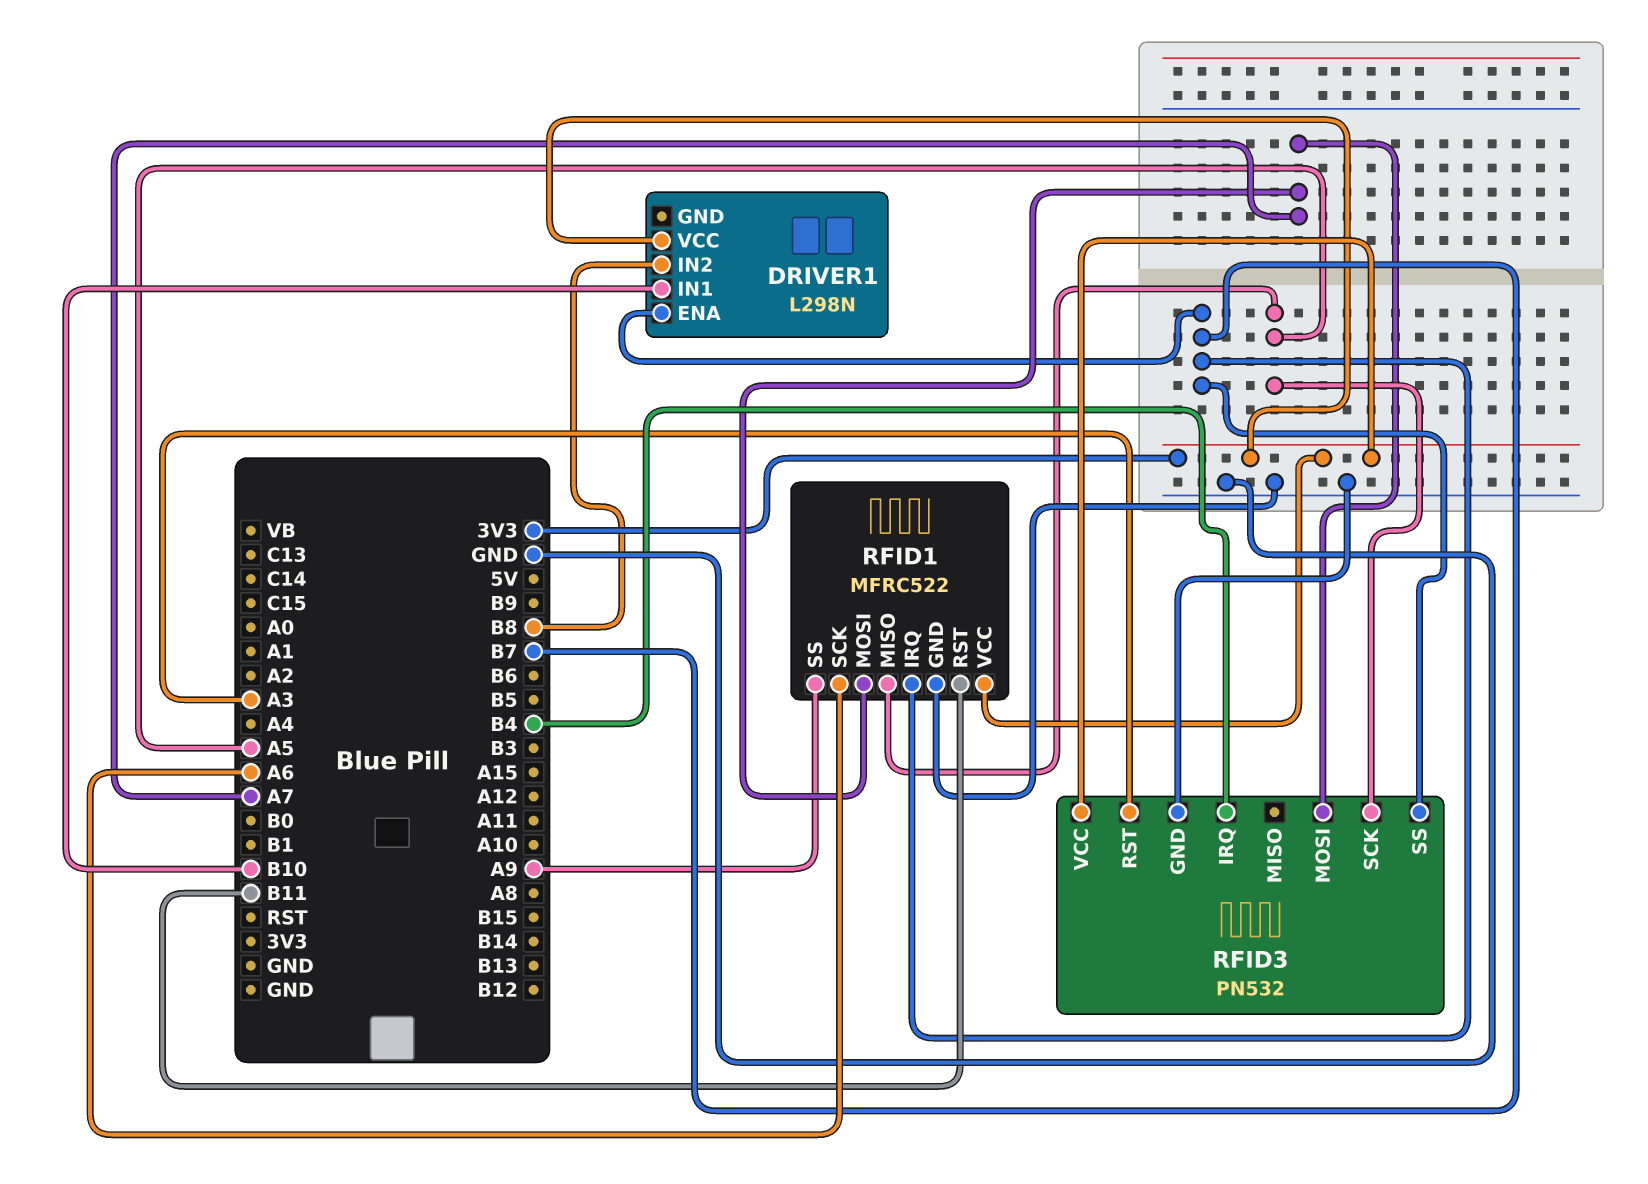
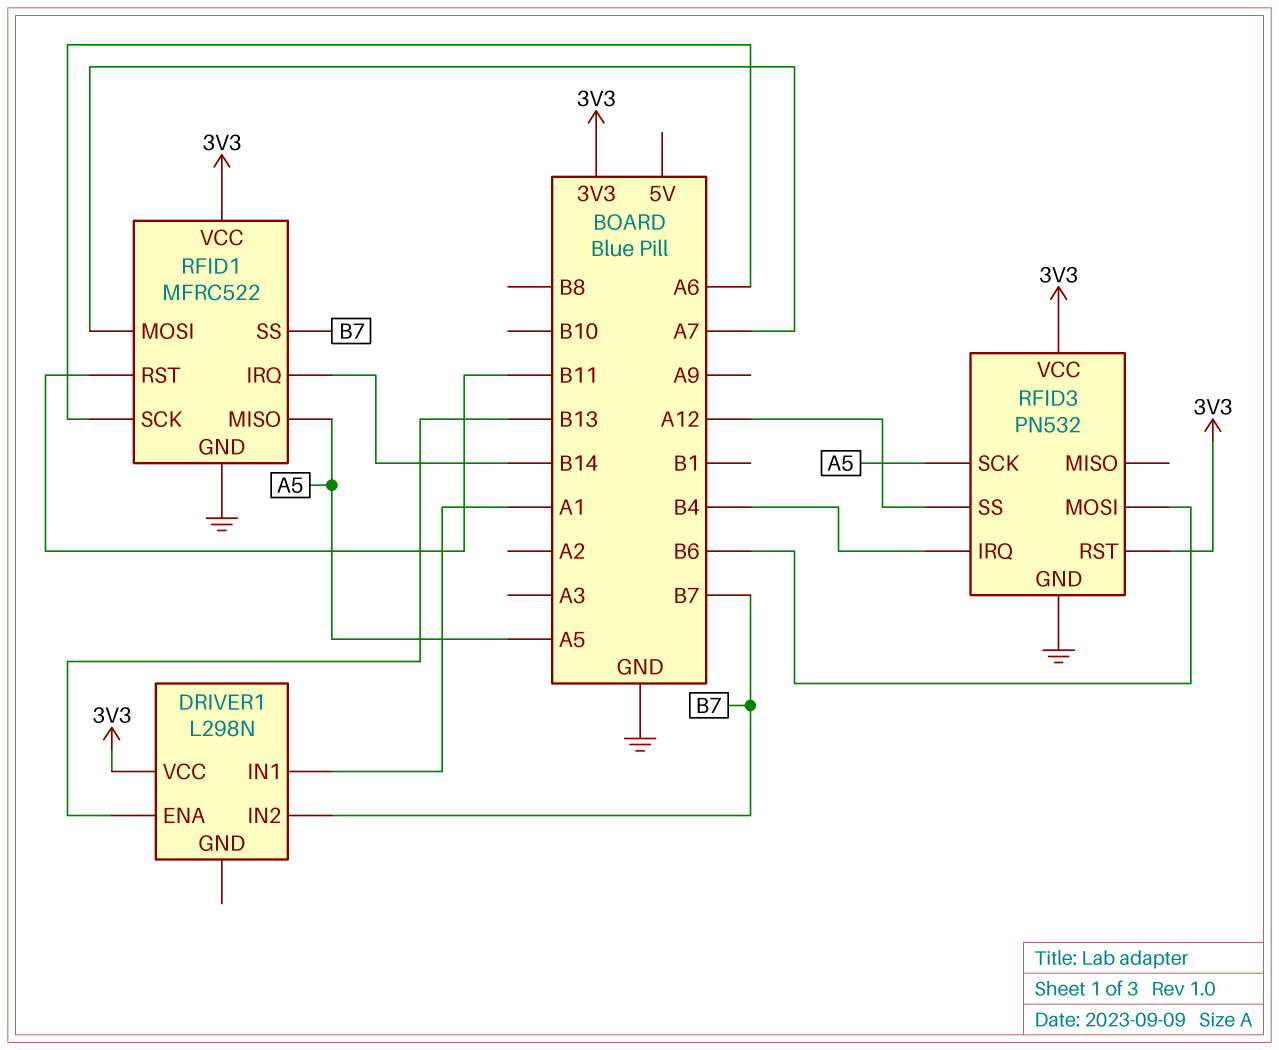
DRIVER1 pin ENA: B7 -> B13
DRIVER1 pin IN1: B10 -> A1
DRIVER1 pin IN2: B8 -> B7
RFID1 pin IRQ: B7 -> B14
RFID1 pin SS: A9 -> B7
RFID3 pin MOSI: A7 -> B6
RFID3 pin RST: A3 -> 3V3
RFID3 pin SS: B7 -> A12

